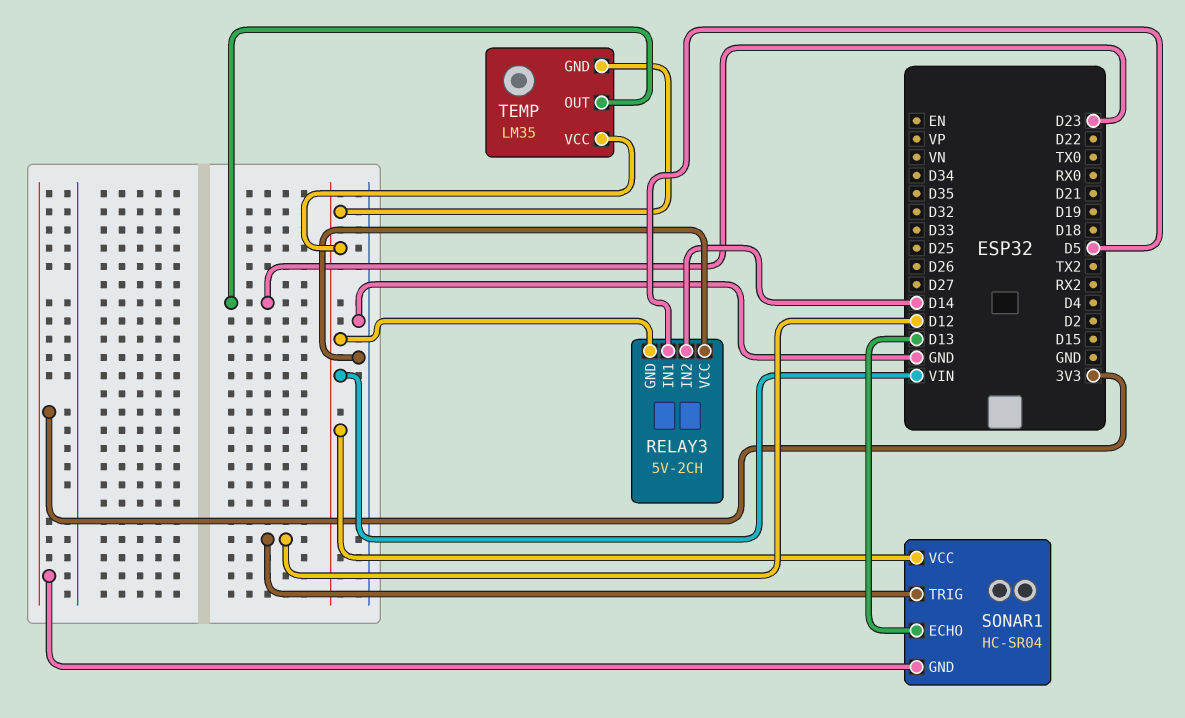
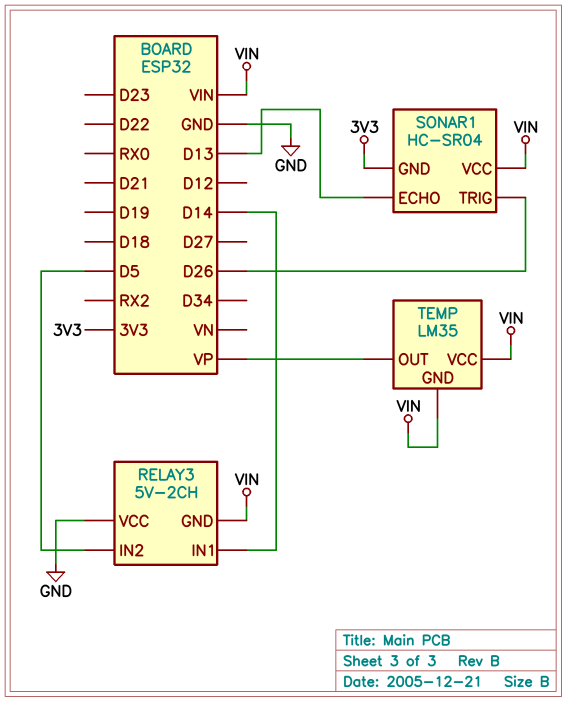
RELAY3 pin IN1: D5 -> D14
RELAY3 pin IN2: D14 -> D5
SONAR1 pin TRIG: D12 -> D26
TEMP pin OUT: D23 -> VP

